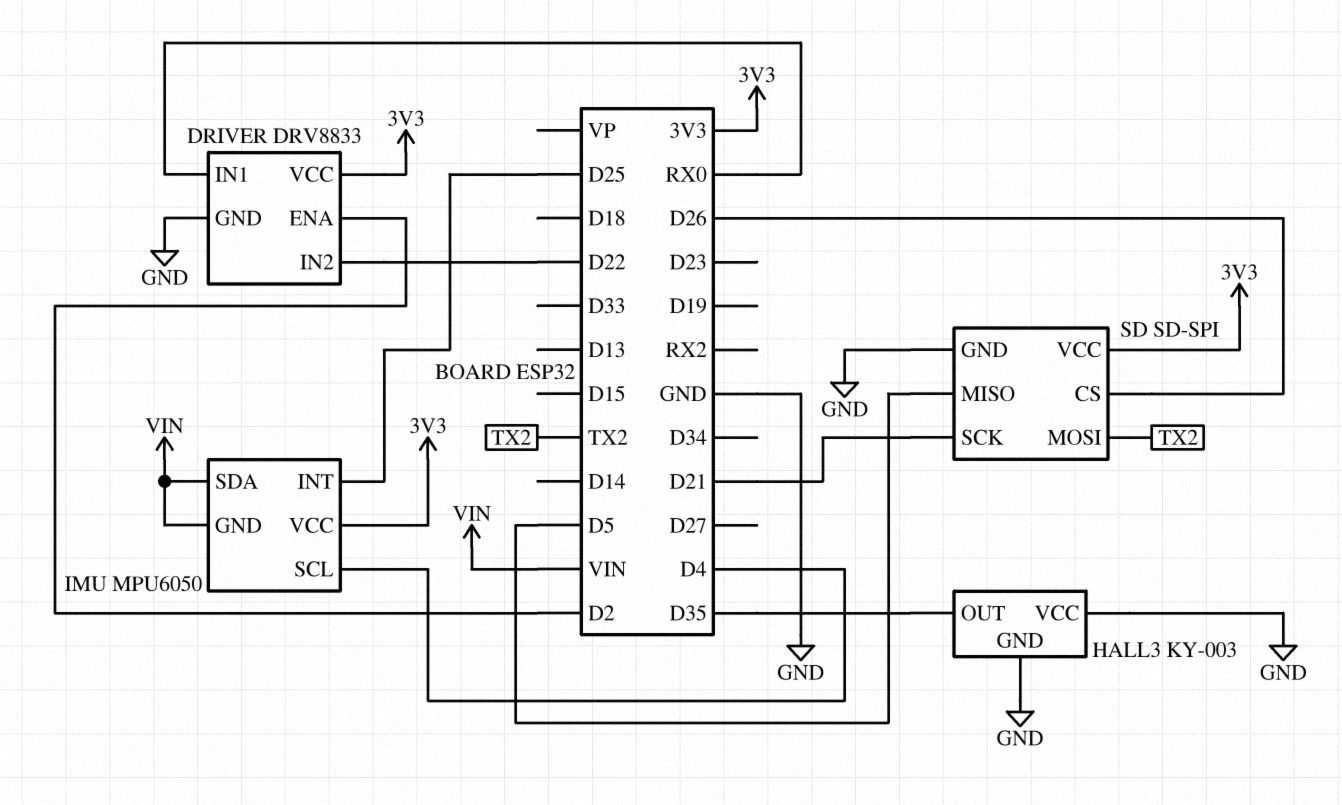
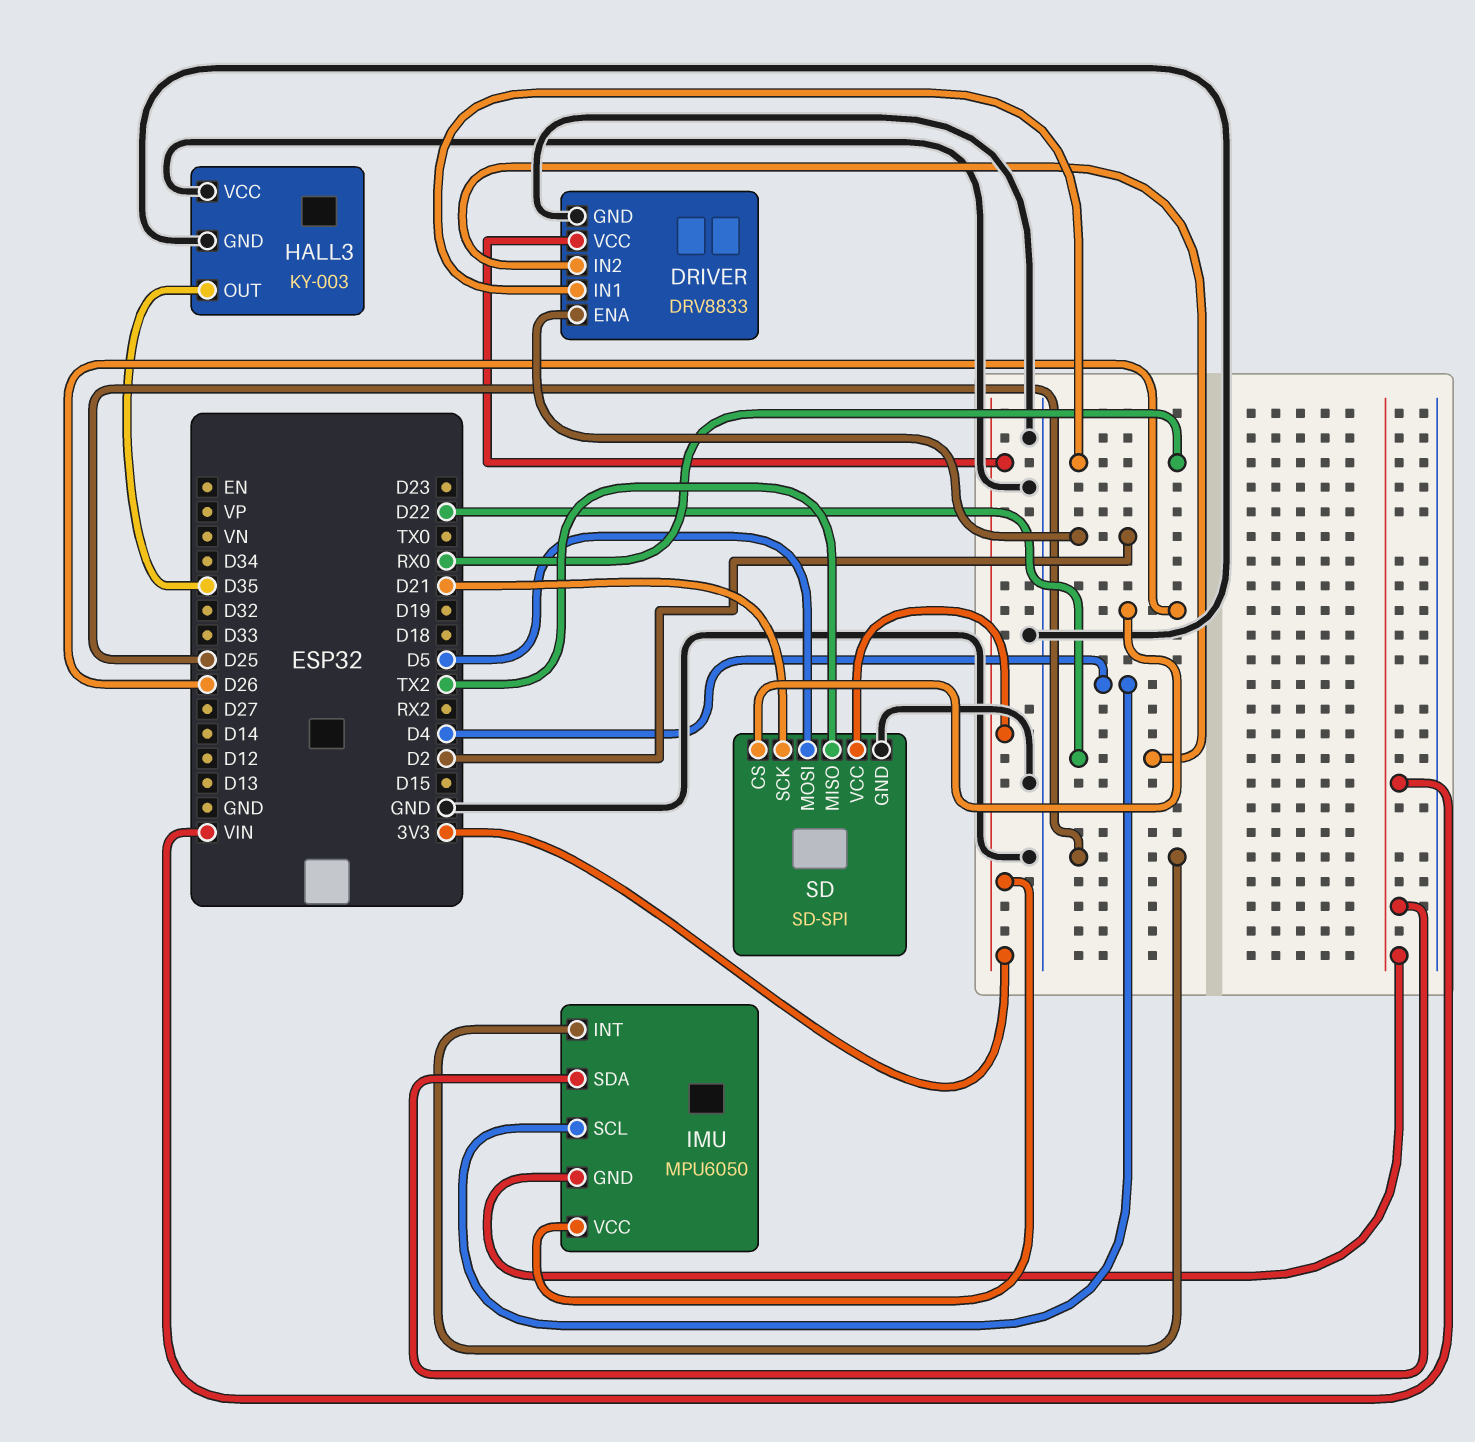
SD pin MISO: D5 -> TX2
SD pin MOSI: TX2 -> D5

